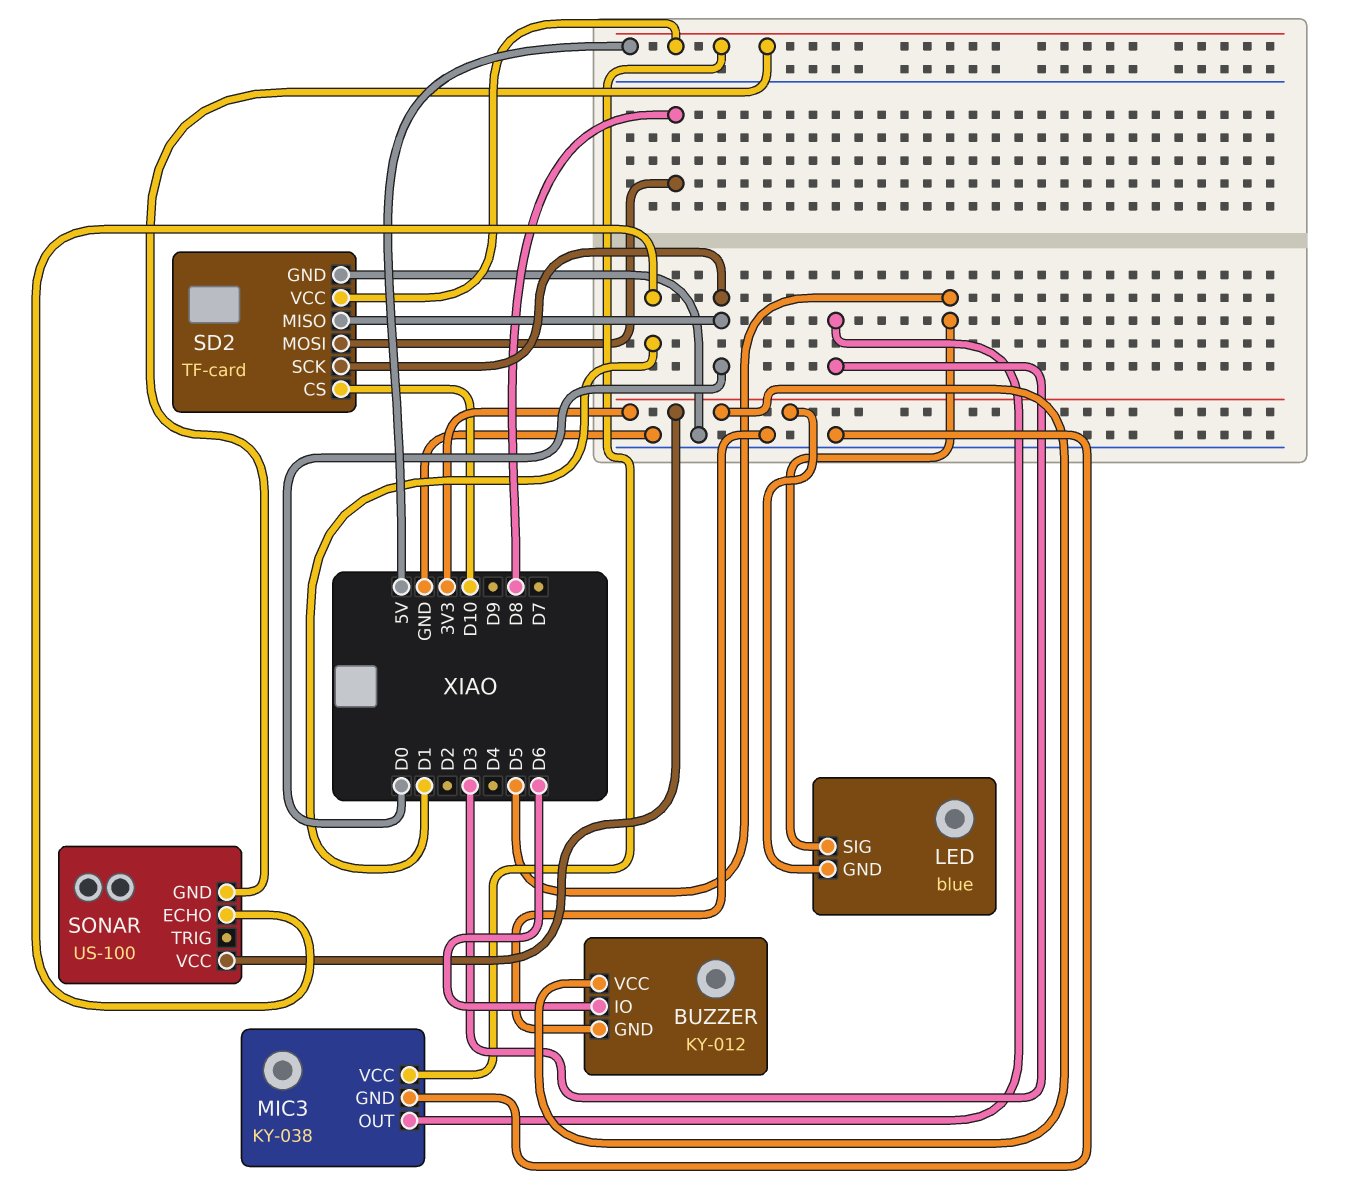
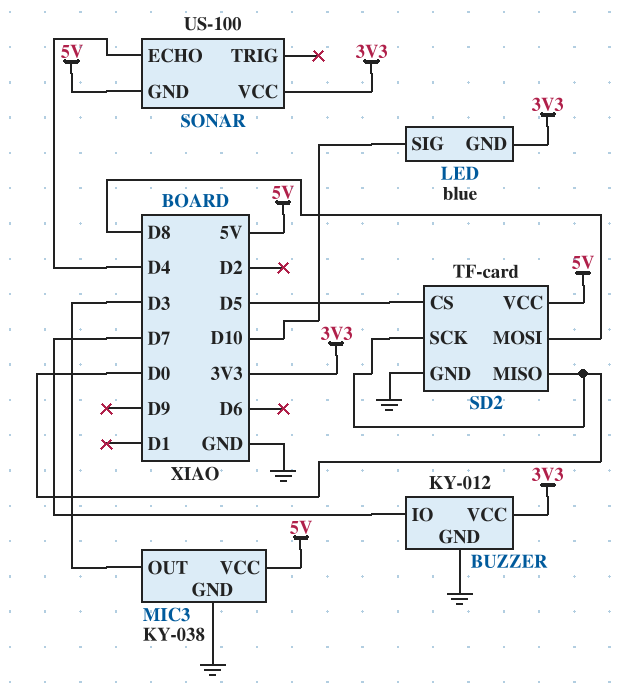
BUZZER pin IO: D6 -> D7
LED pin SIG: D5 -> D10
SD2 pin CS: D10 -> D5
SONAR pin ECHO: D1 -> D4

